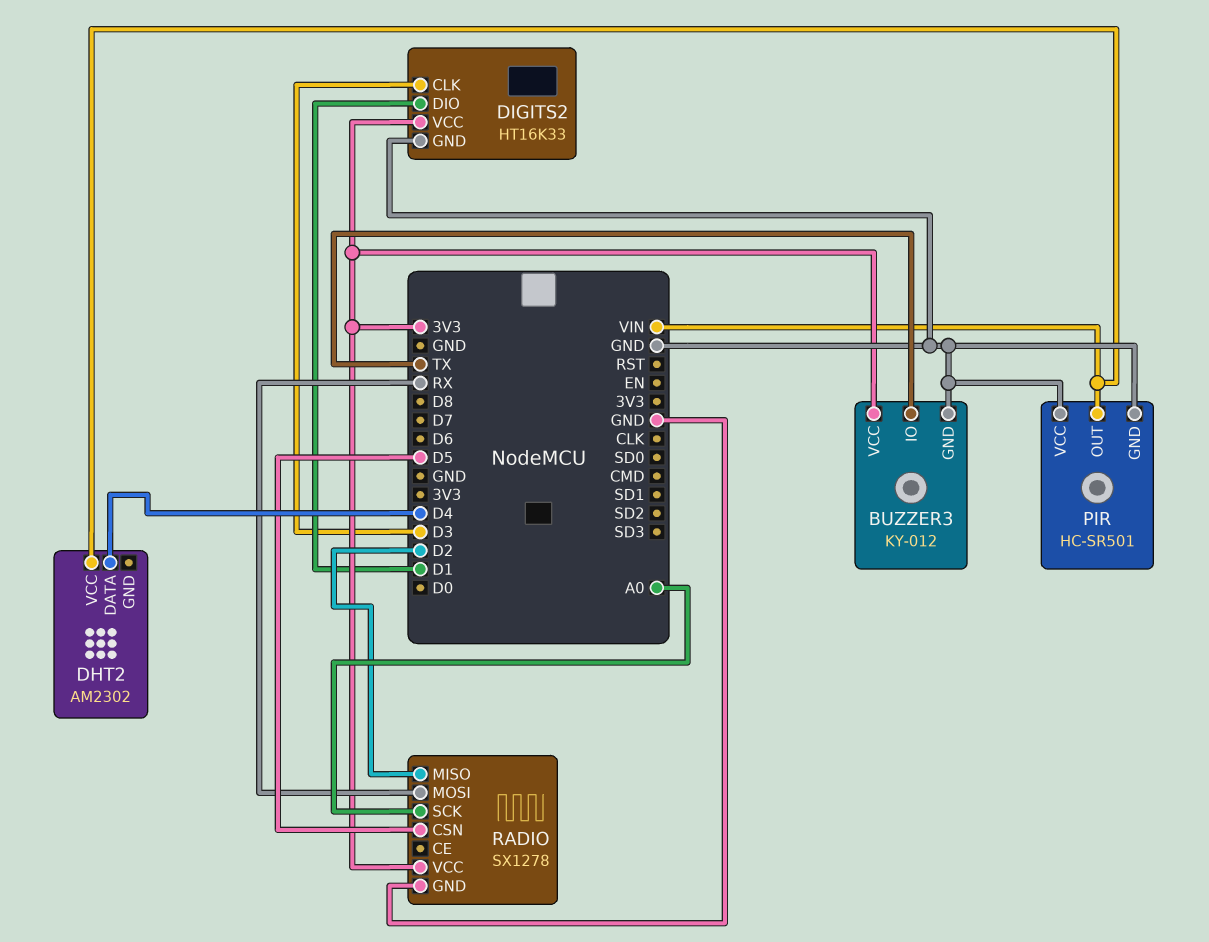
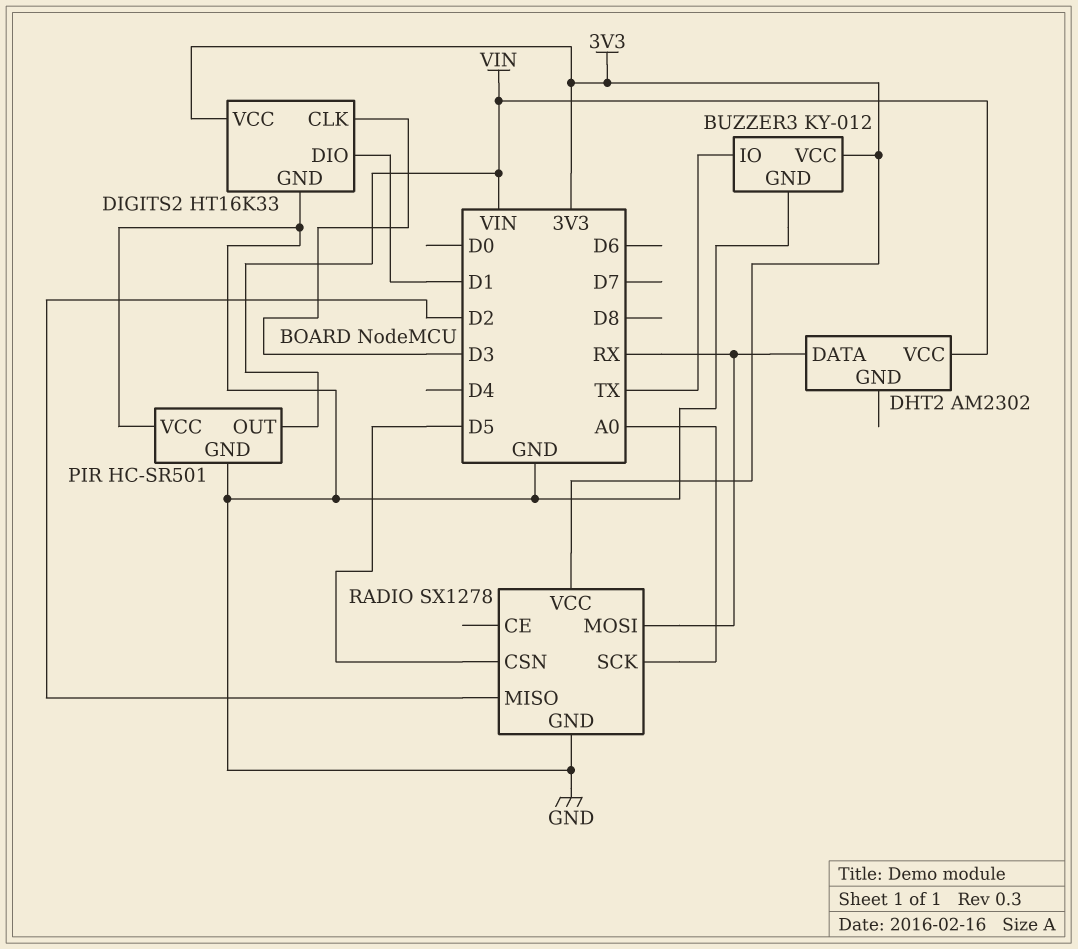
DHT2 pin DATA: D4 -> RX

